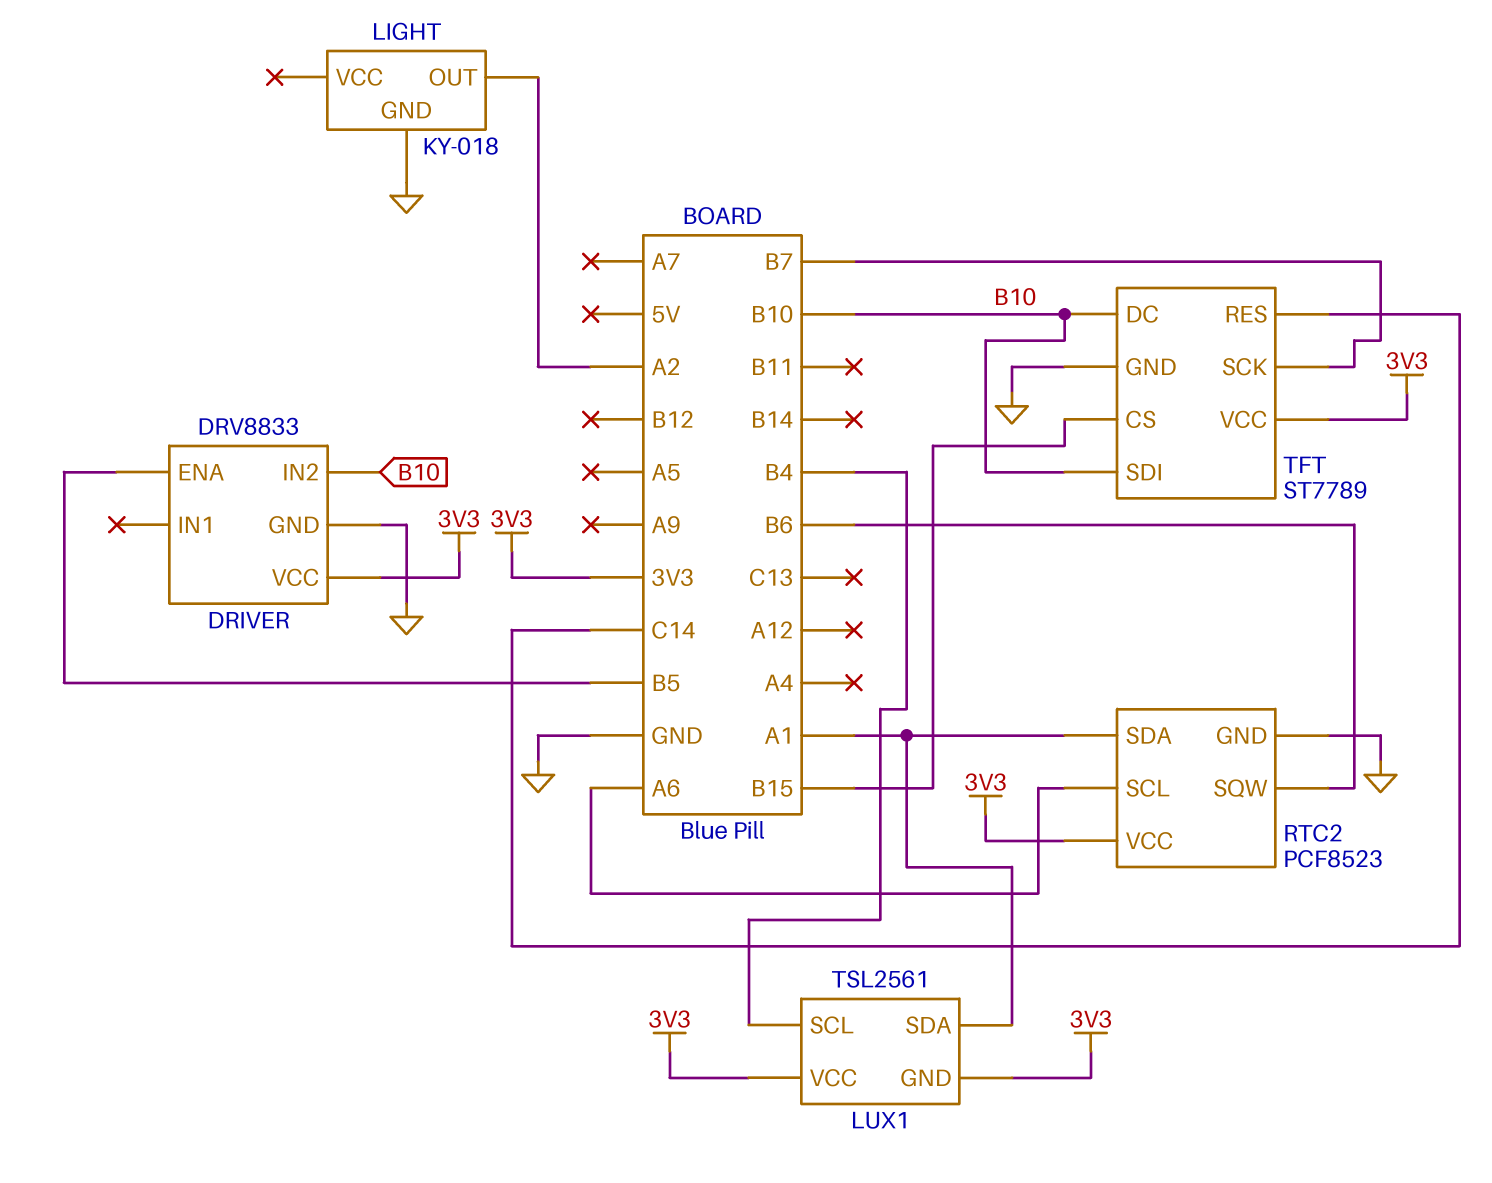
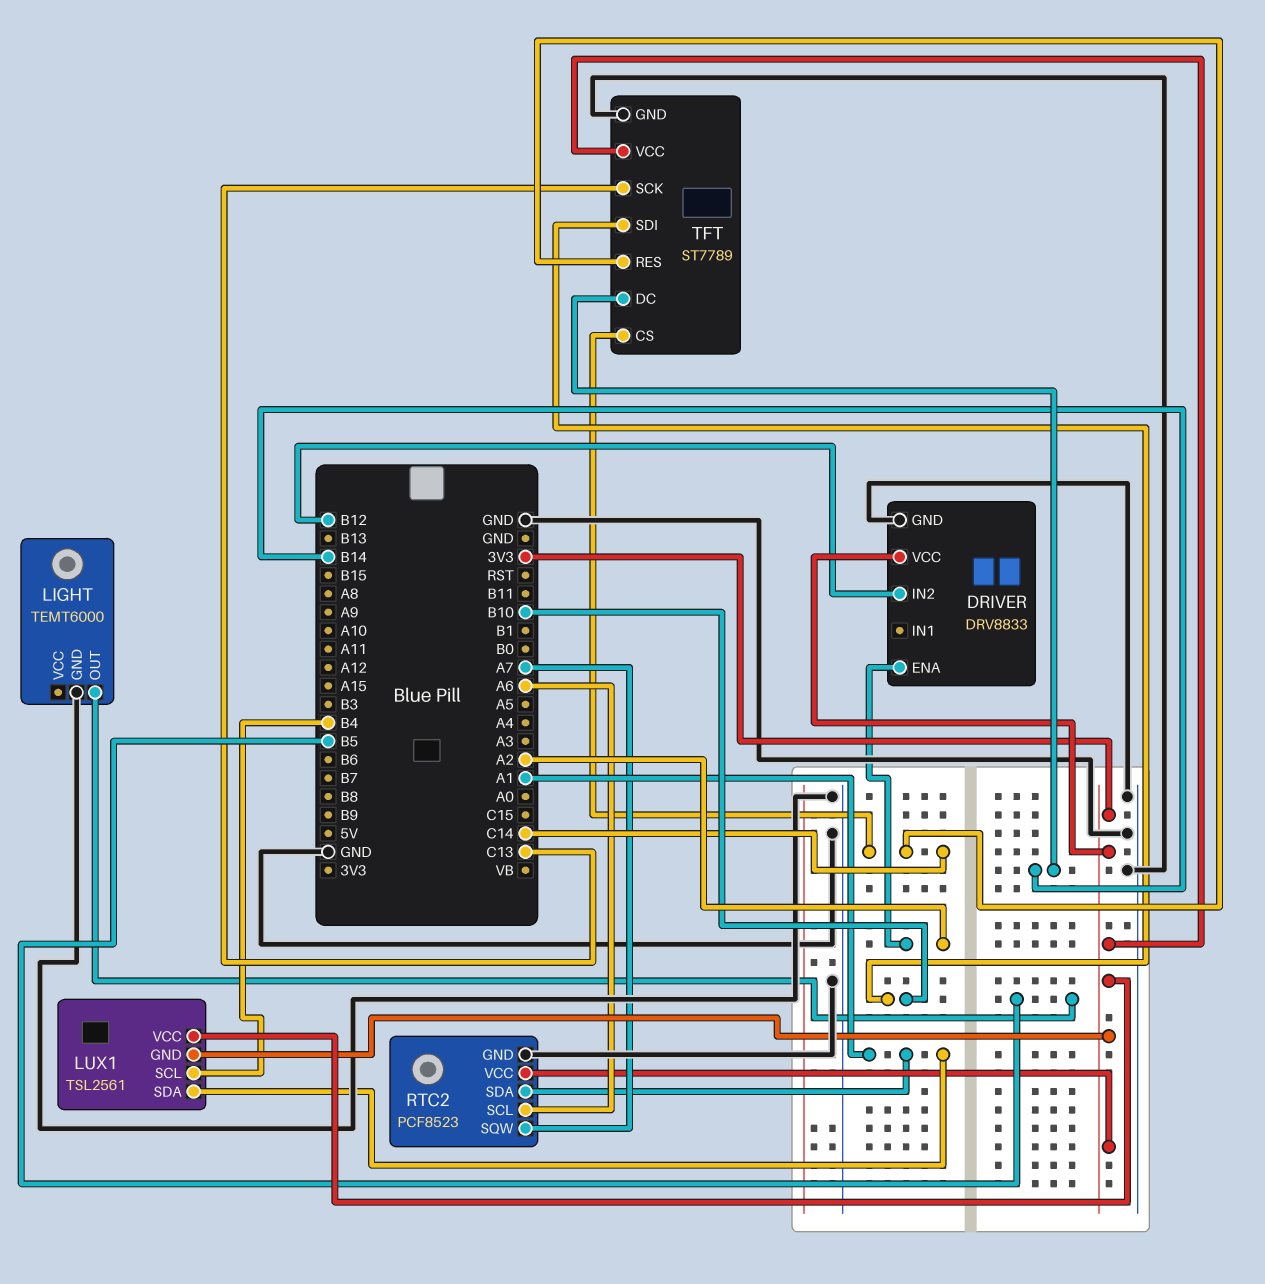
DRIVER pin ENA: B5 -> A2
DRIVER pin IN2: B10 -> B12
LIGHT: KY-018 -> TEMT6000
LIGHT pin OUT: A2 -> B5
RTC2 pin SQW: B6 -> A7
TFT pin CS: B15 -> C14
TFT pin DC: B10 -> B14
TFT pin SCK: B7 -> C13

